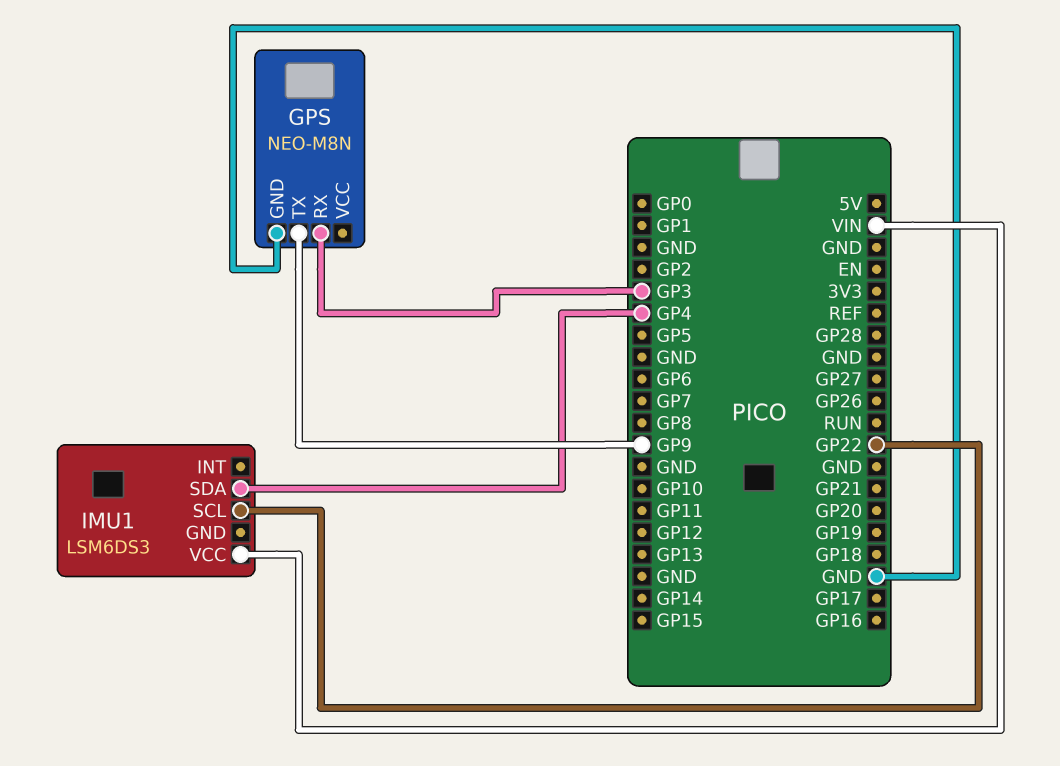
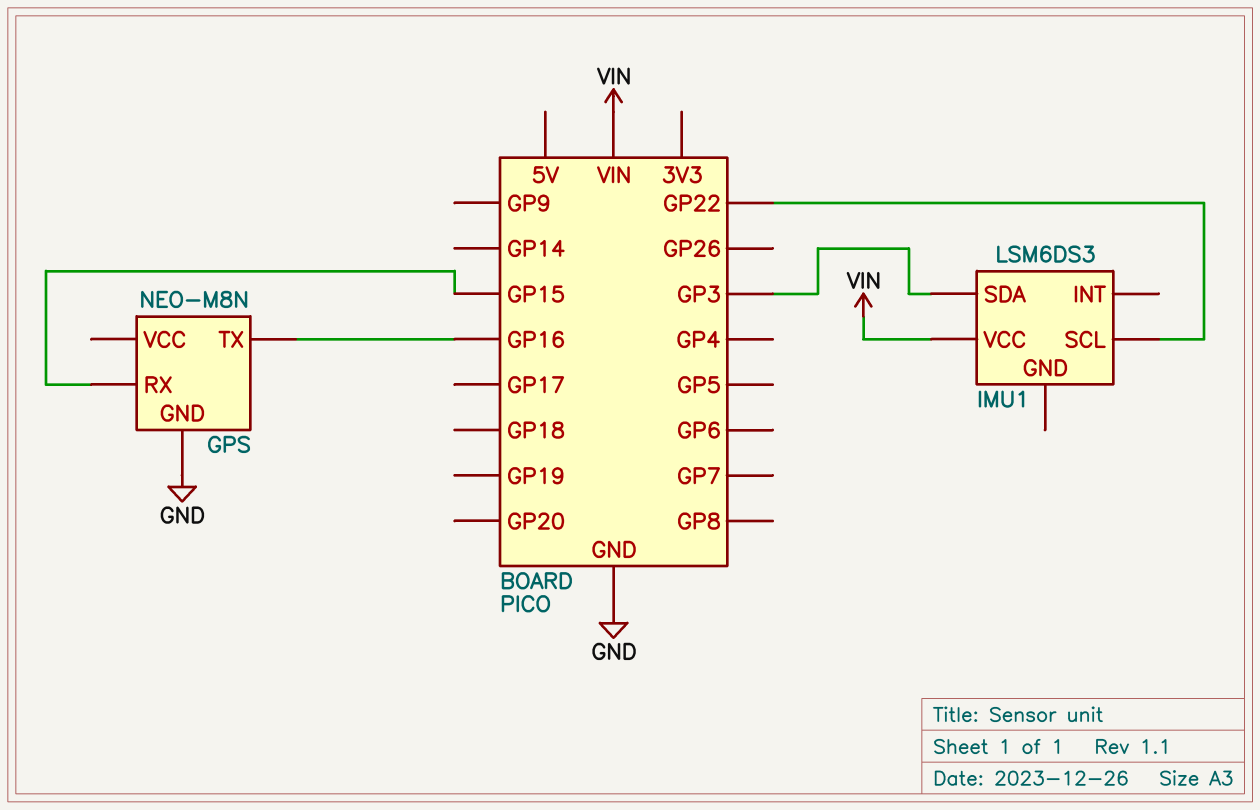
GPS pin RX: GP3 -> GP15
GPS pin TX: GP9 -> GP16
IMU1 pin SDA: GP4 -> GP3

